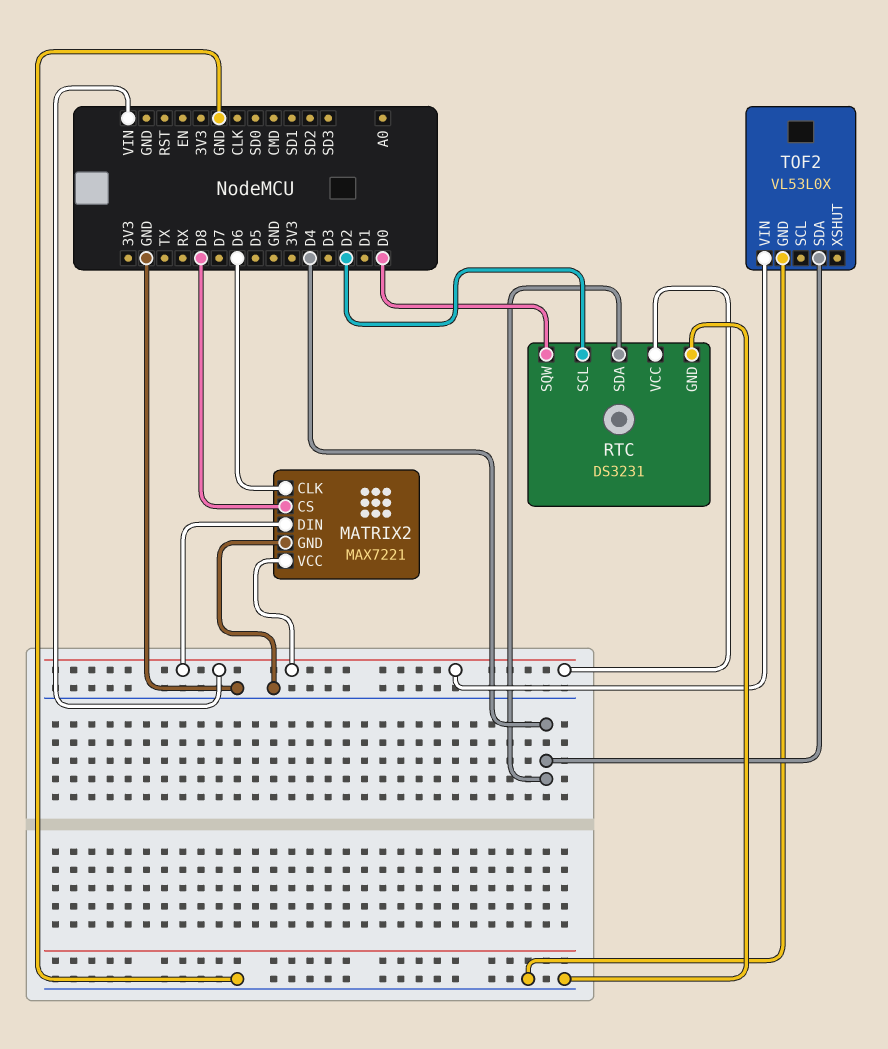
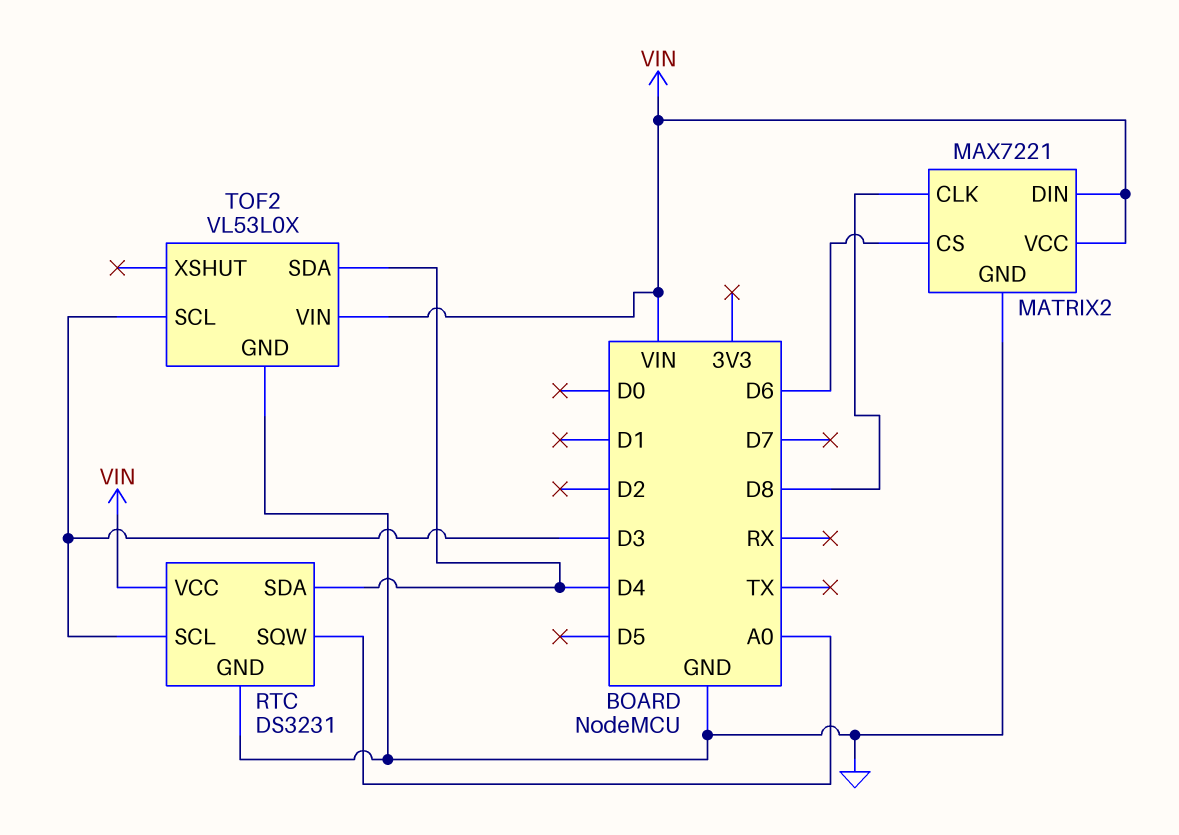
MATRIX2 pin CLK: D6 -> D8
MATRIX2 pin CS: D8 -> D6
RTC pin SCL: D2 -> D3
RTC pin SQW: D0 -> A0
TOF2 pin SCL: none -> D3

